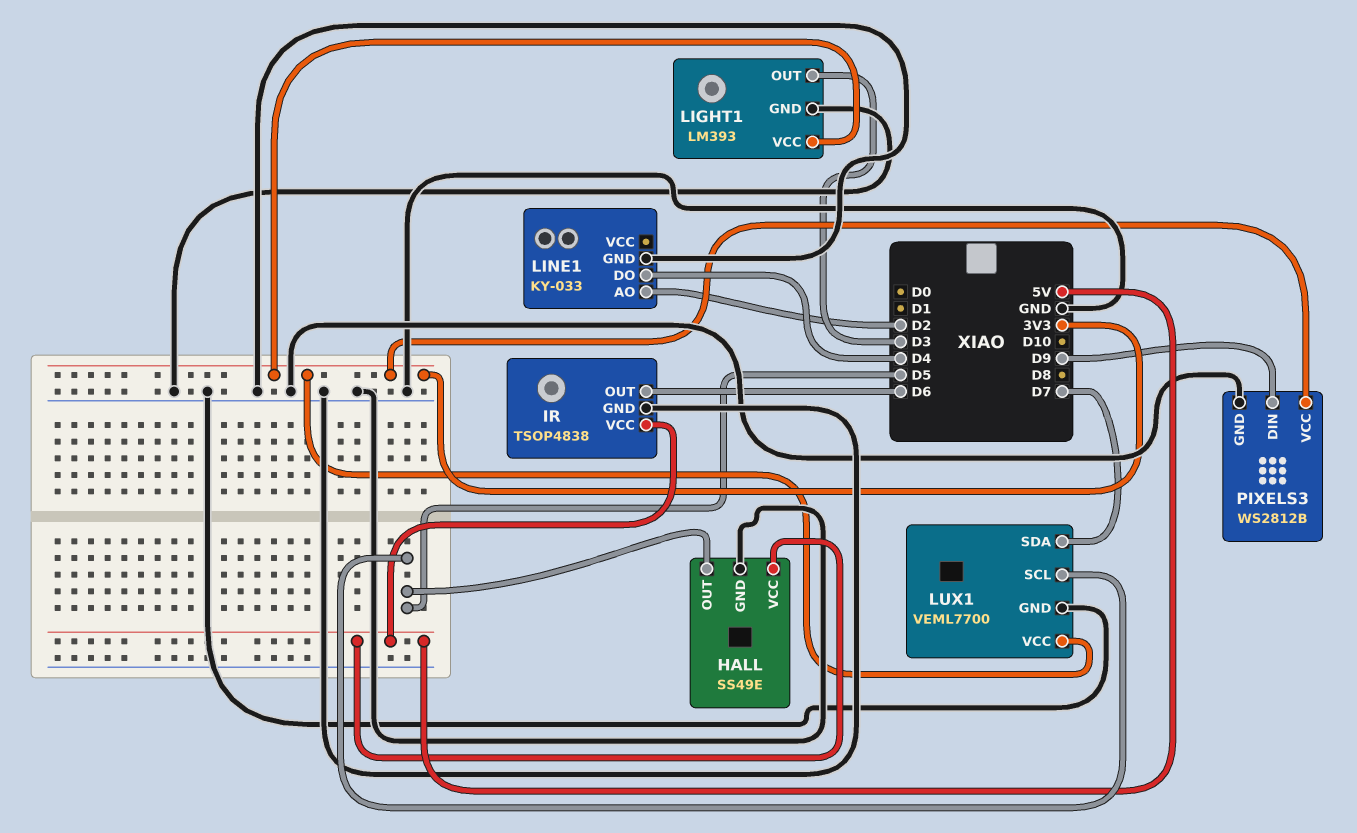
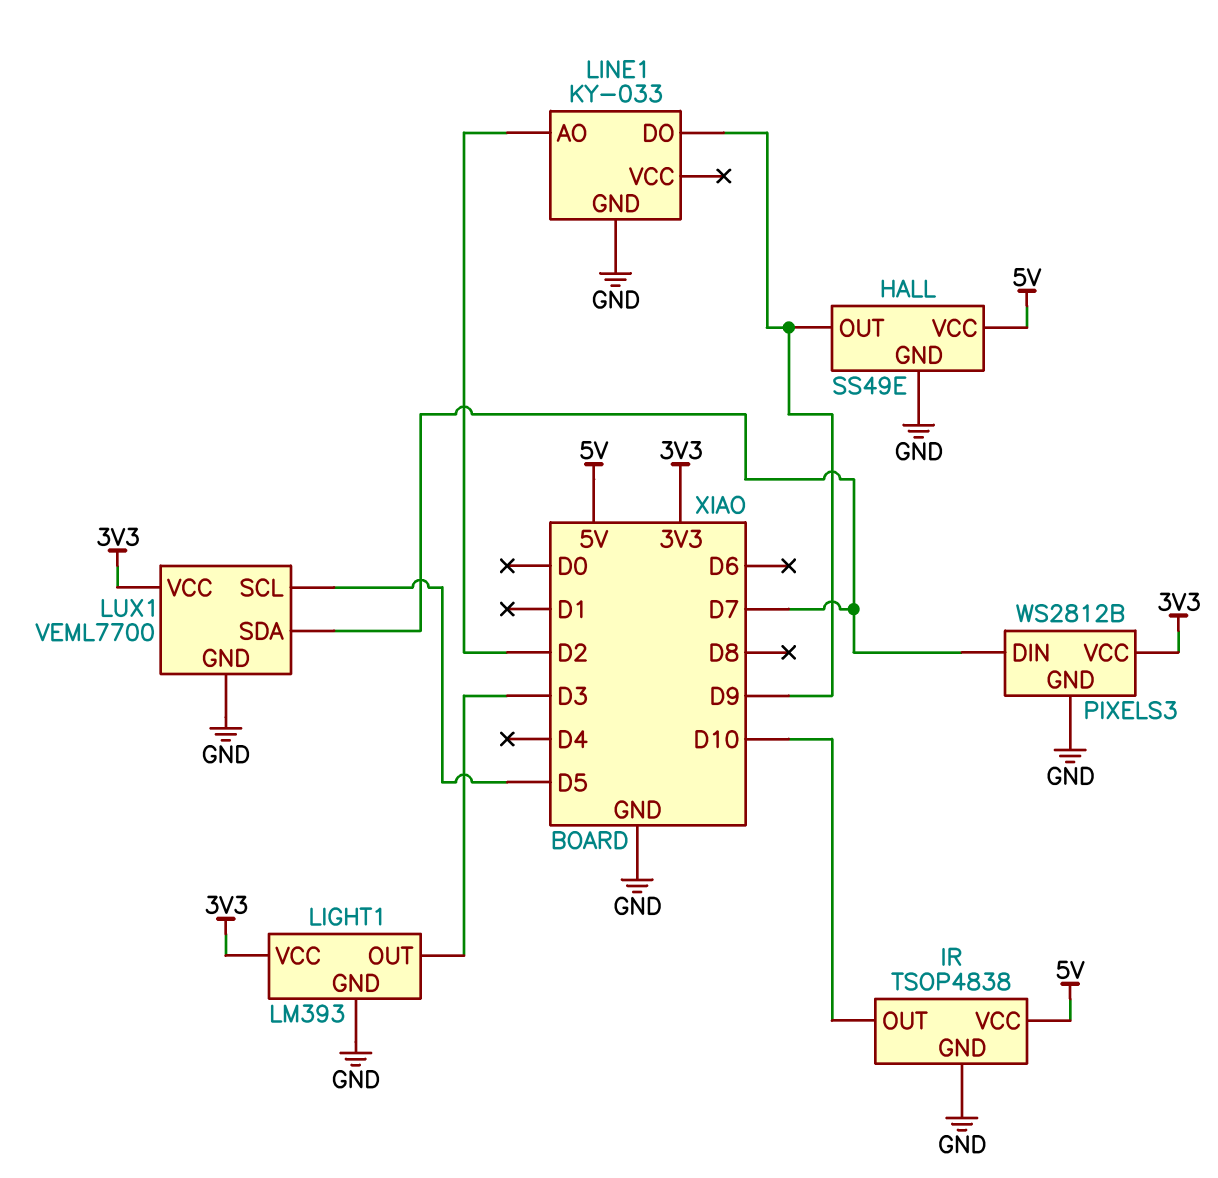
HALL pin OUT: D5 -> D9
IR pin OUT: D6 -> D10
LINE1 pin DO: D4 -> D9
PIXELS3 pin DIN: D9 -> D7

